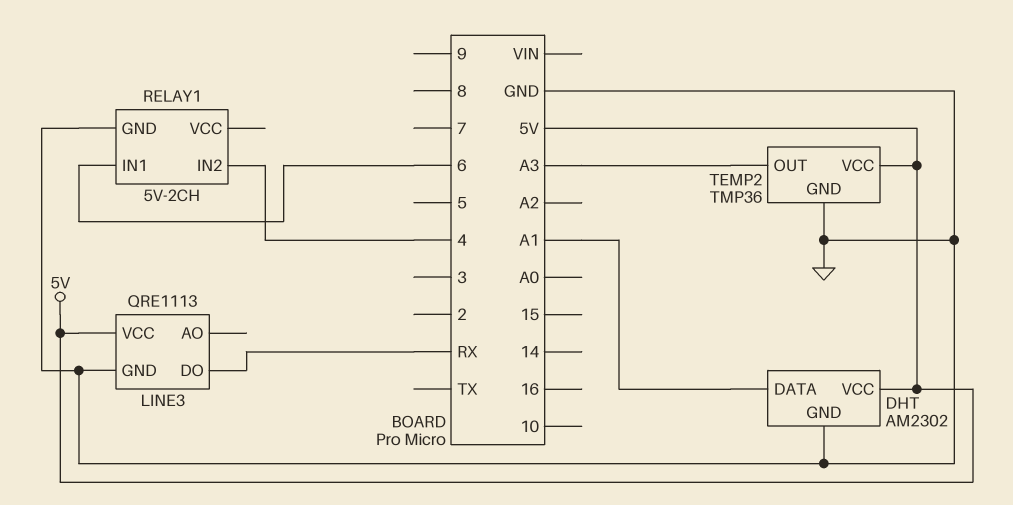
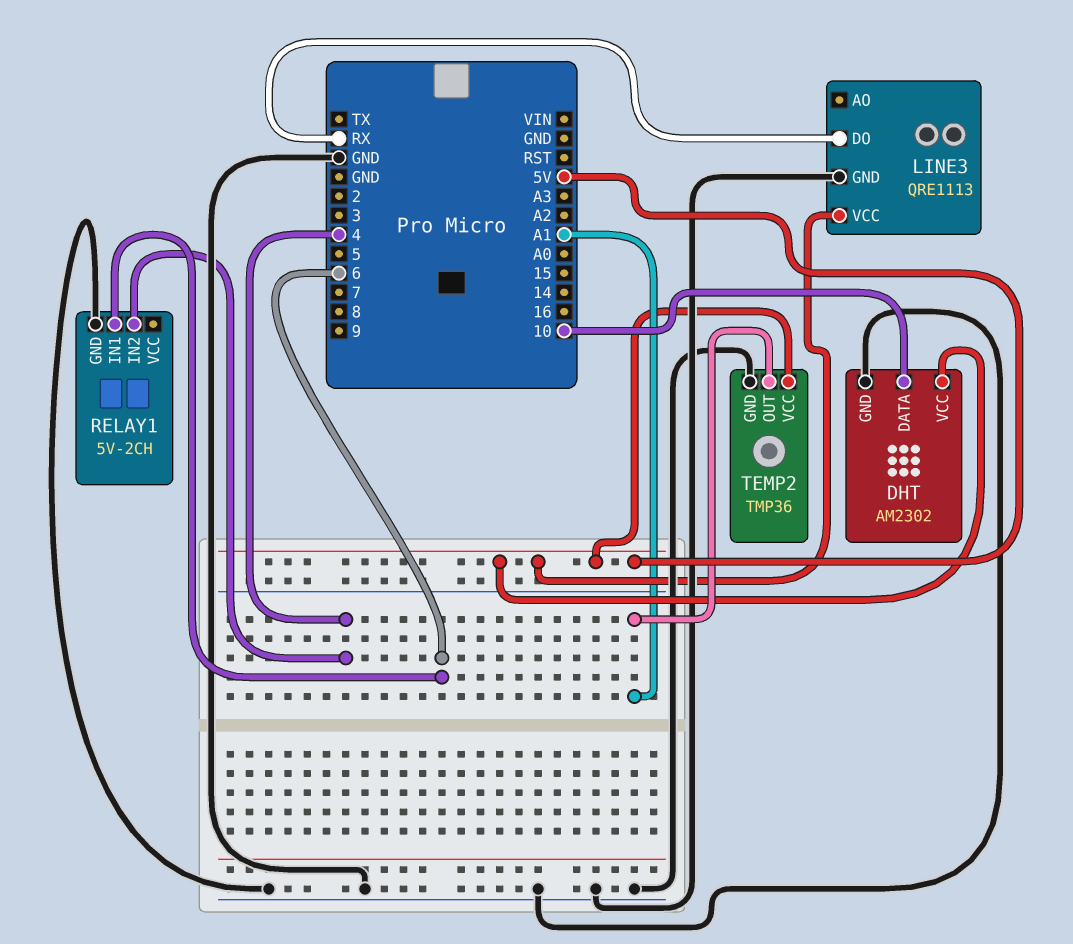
DHT pin DATA: A1 -> 10
TEMP2 pin OUT: A3 -> A1

